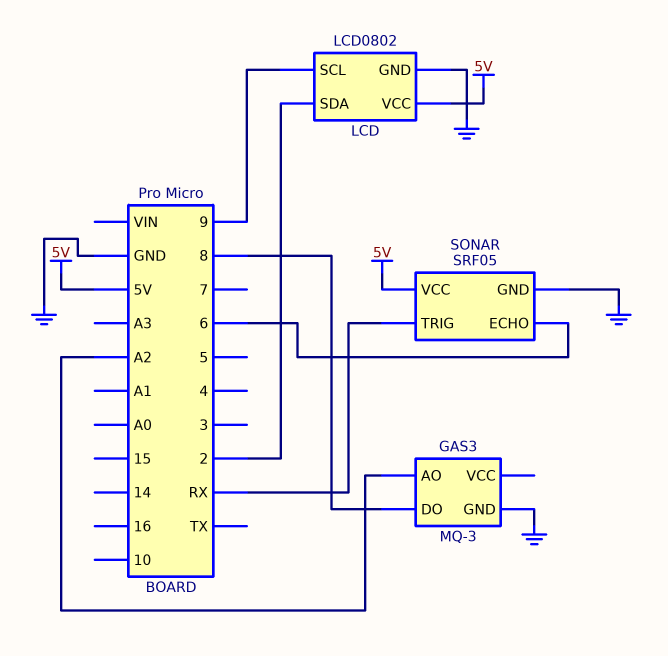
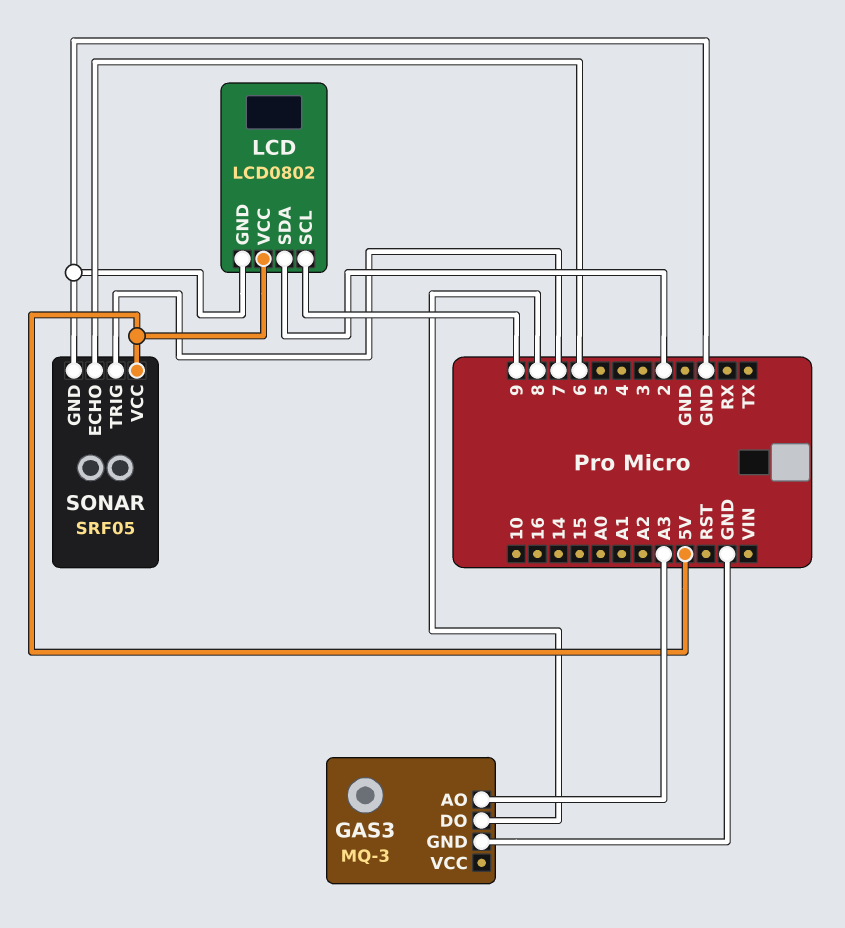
GAS3 pin AO: A2 -> A3
SONAR pin TRIG: RX -> 7

